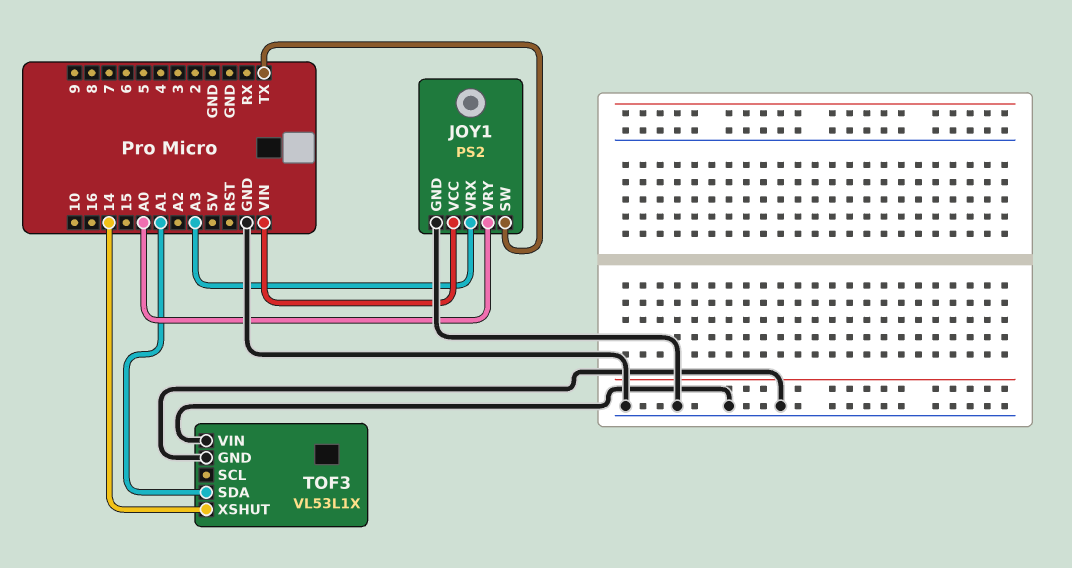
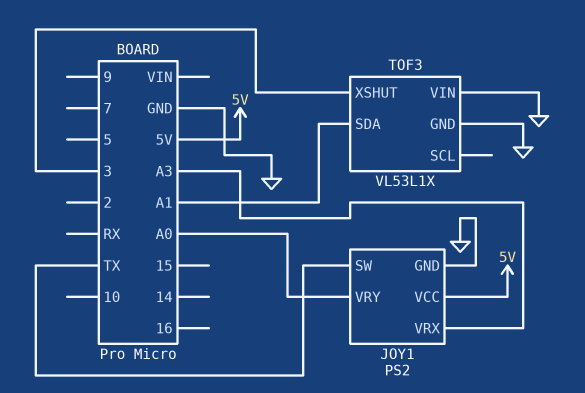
JOY1 pin VCC: VIN -> 5V
TOF3 pin XSHUT: 14 -> 3

